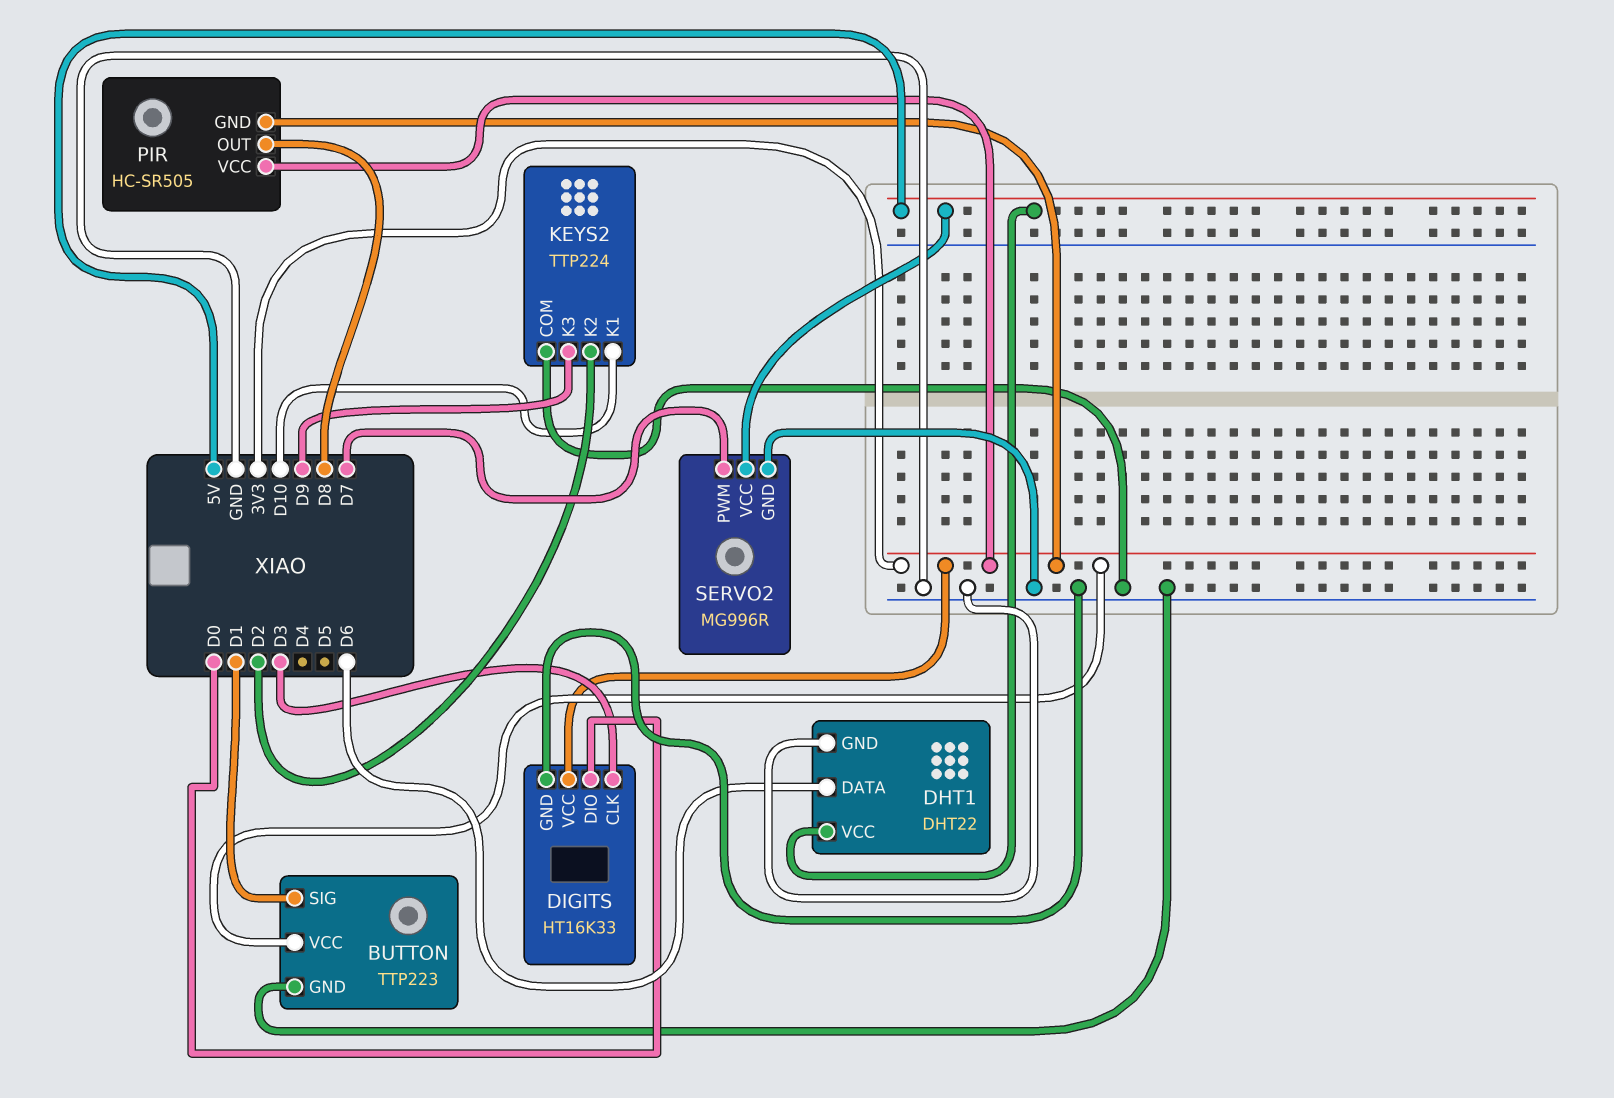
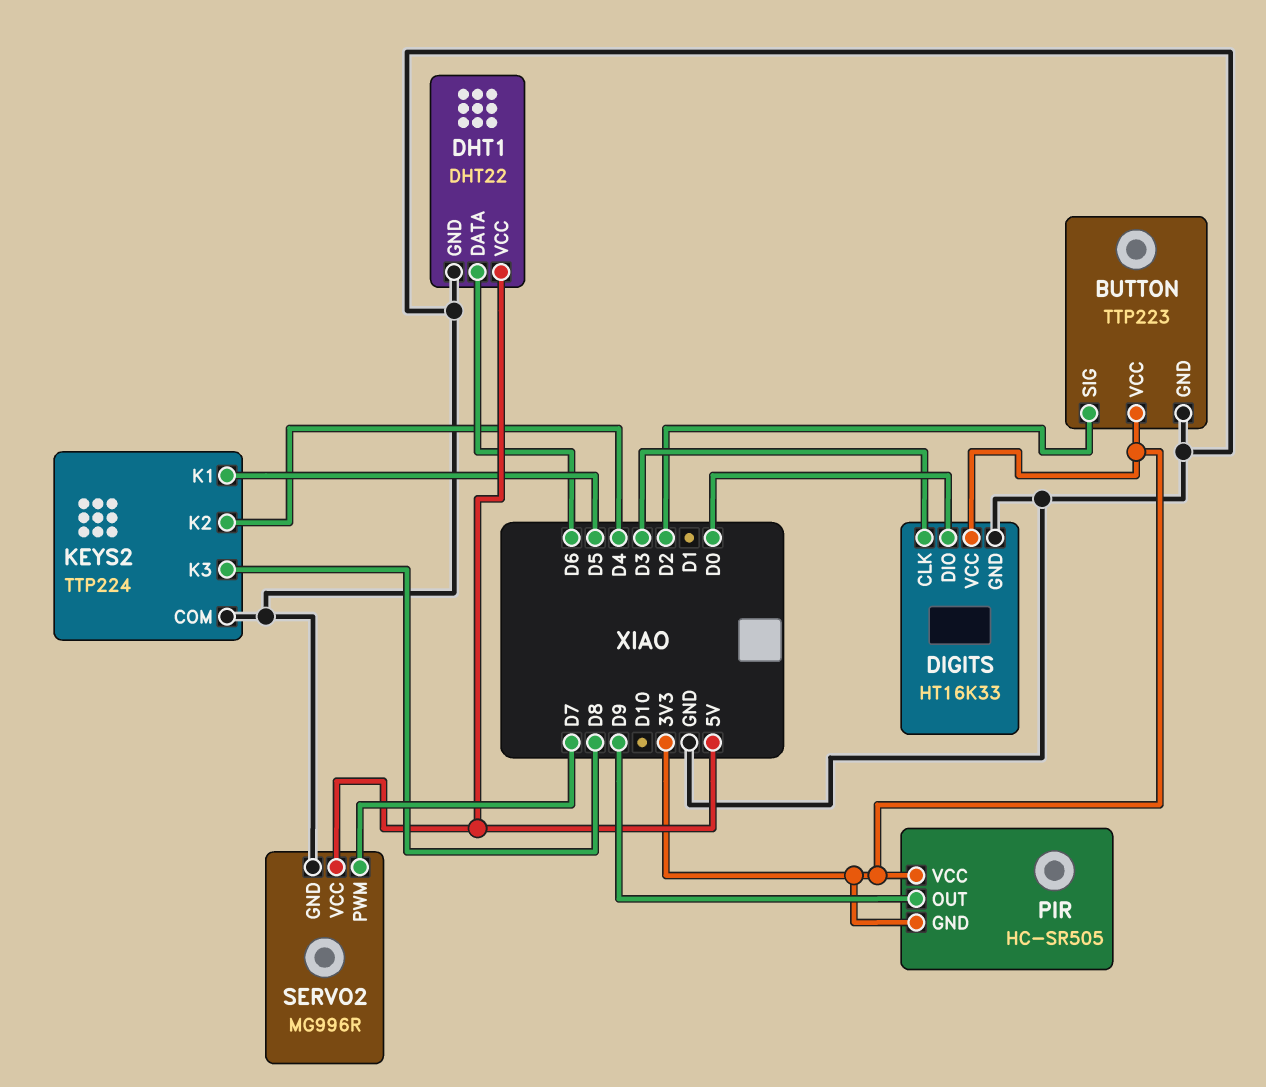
BUTTON pin SIG: D1 -> D2
KEYS2 pin K1: D10 -> D5
KEYS2 pin K2: D2 -> D4
KEYS2 pin K3: D9 -> D8
PIR pin OUT: D8 -> D9

